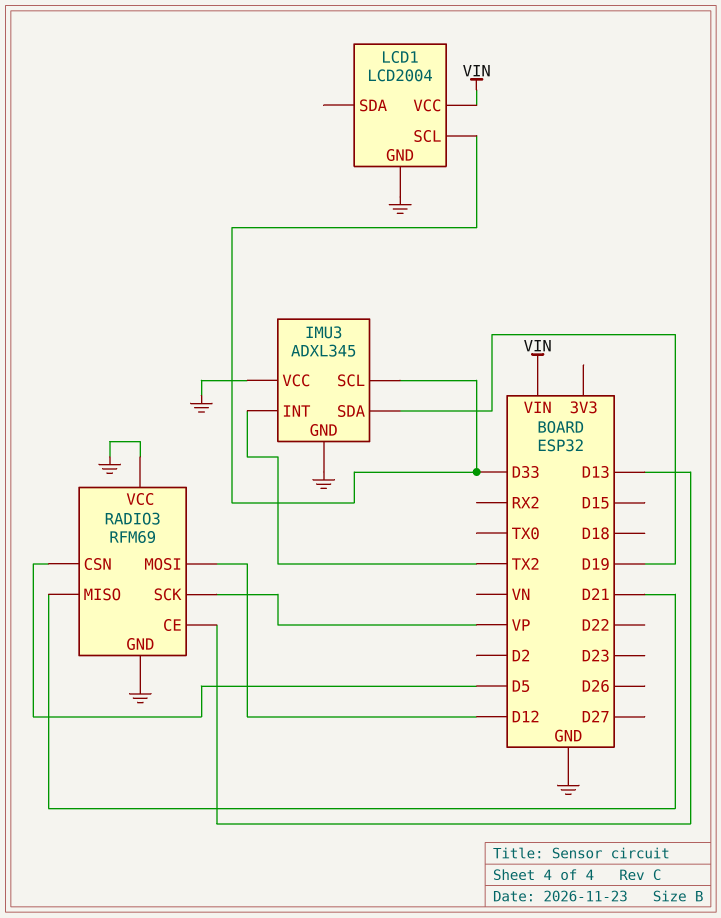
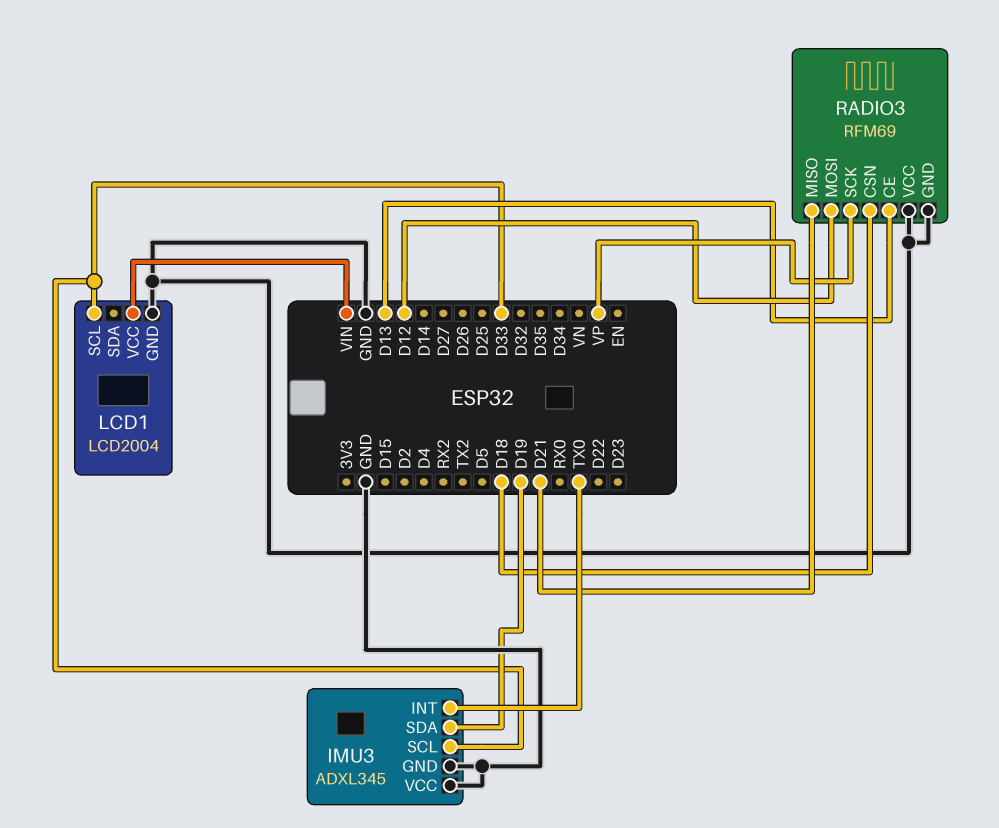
IMU3 pin INT: TX2 -> TX0
RADIO3 pin CSN: D5 -> D18

